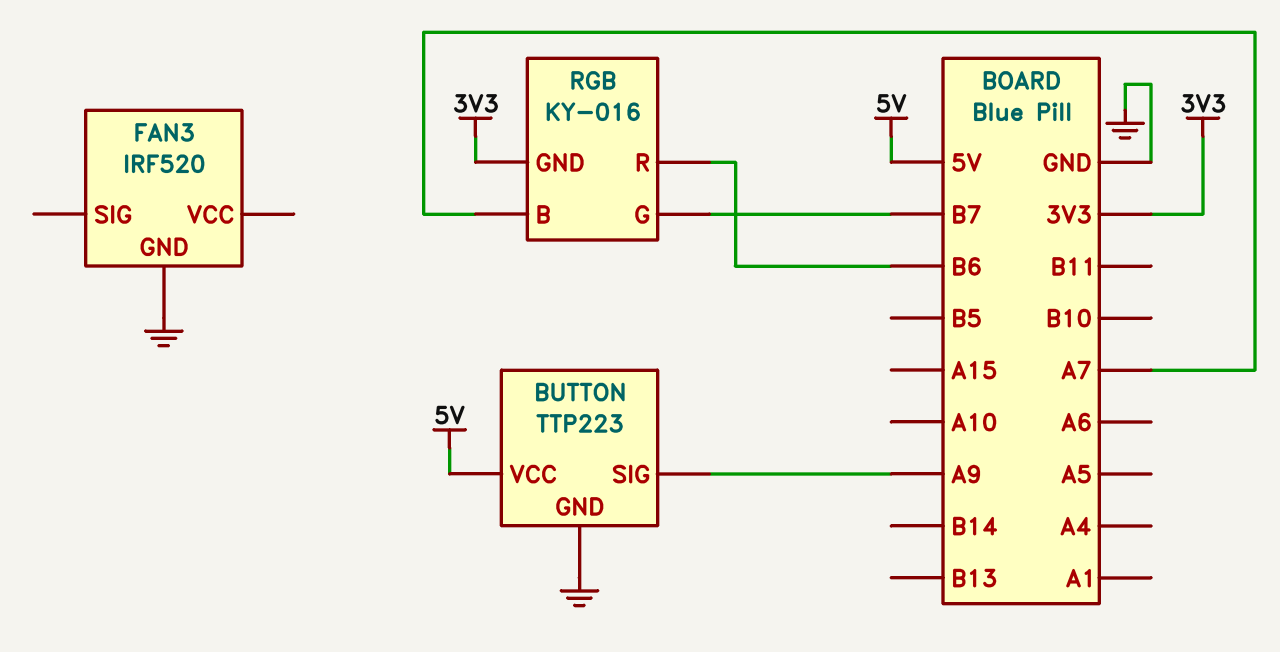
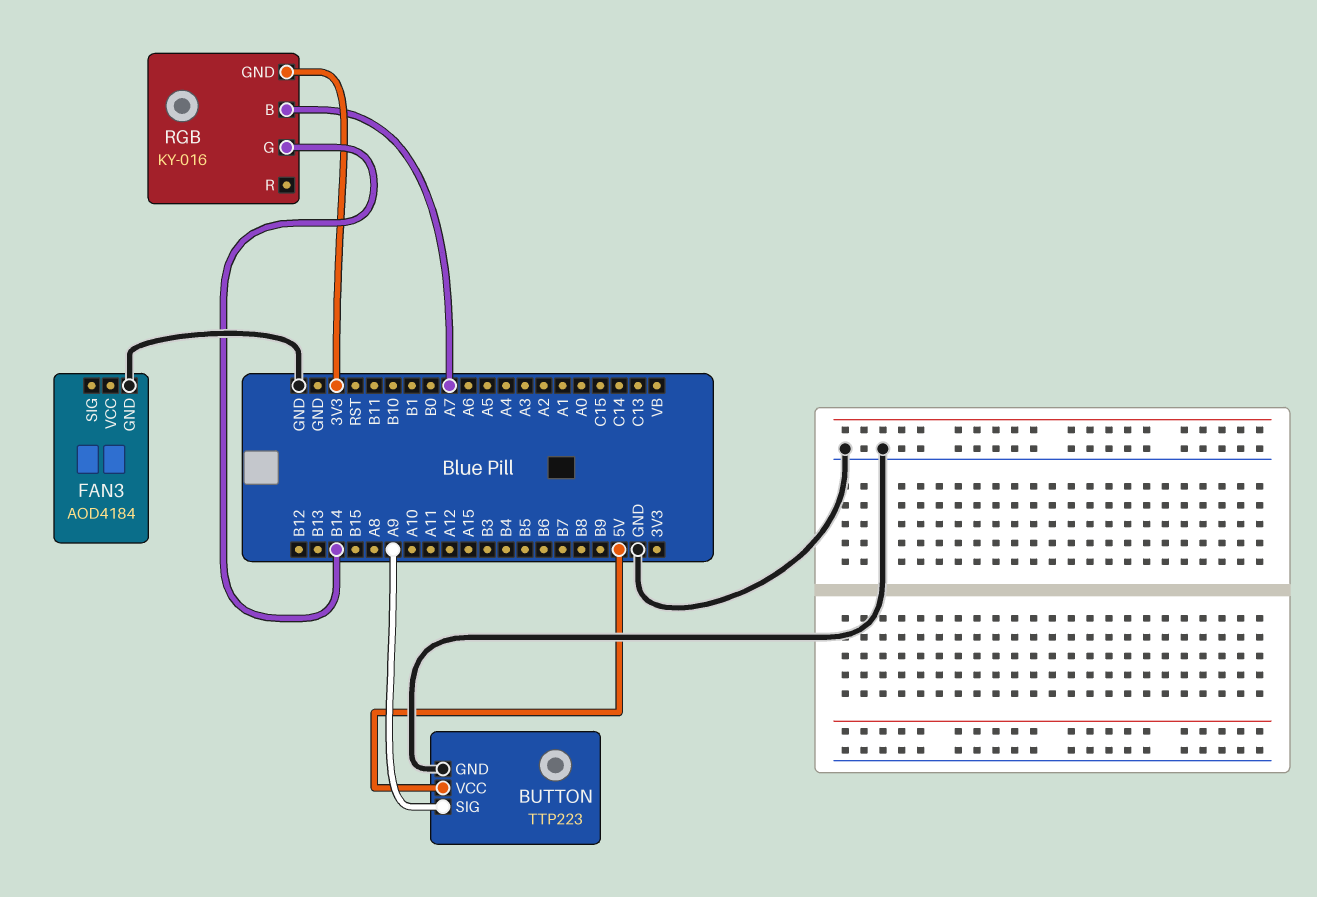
FAN3: IRF520 -> AOD4184
RGB pin G: B7 -> B14
RGB pin R: B6 -> none

